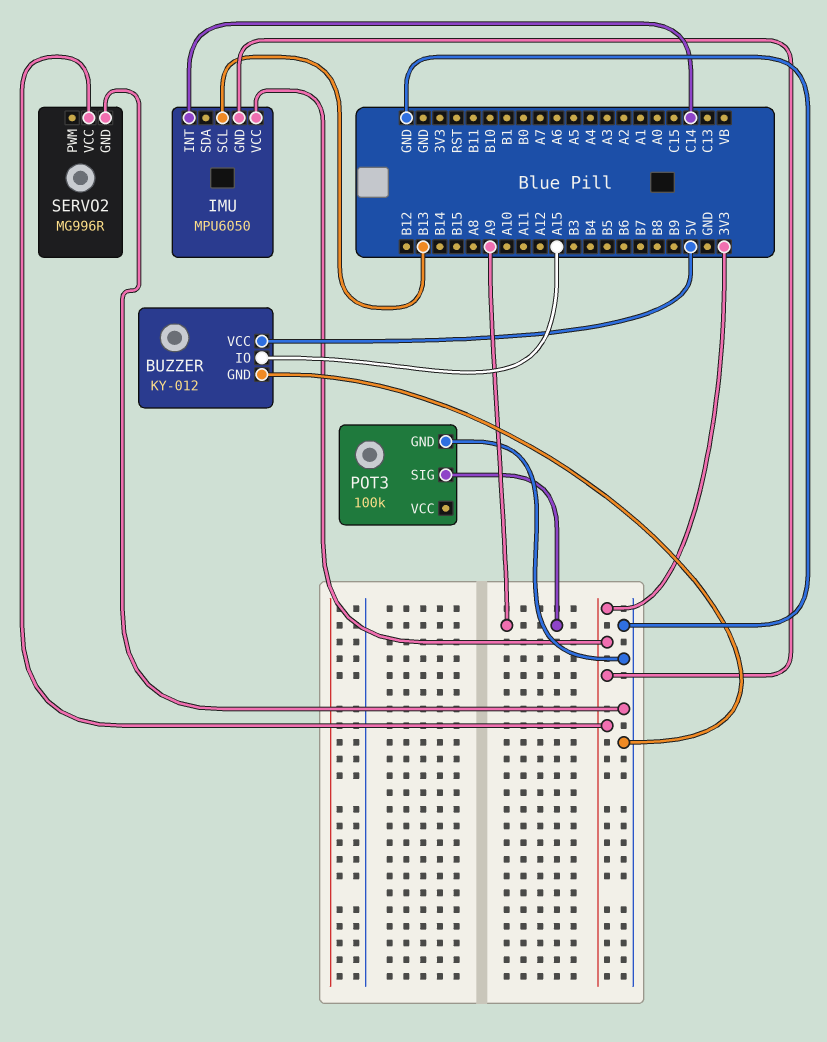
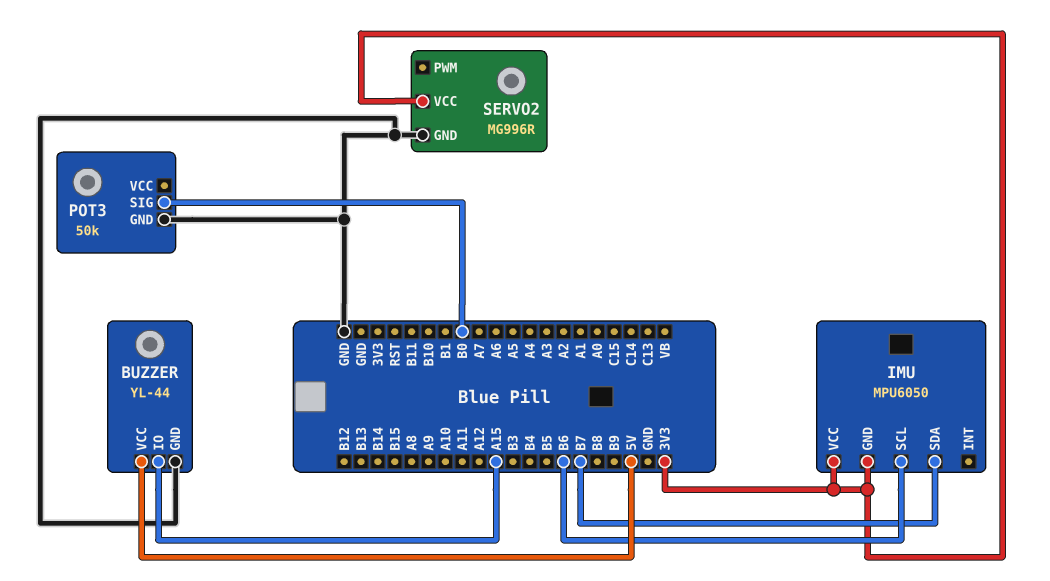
BUZZER: KY-012 -> YL-44
IMU pin INT: C14 -> none
IMU pin SCL: B13 -> B6
IMU pin SDA: none -> B7
POT3: 100k -> 50k
POT3 pin SIG: A9 -> B0

